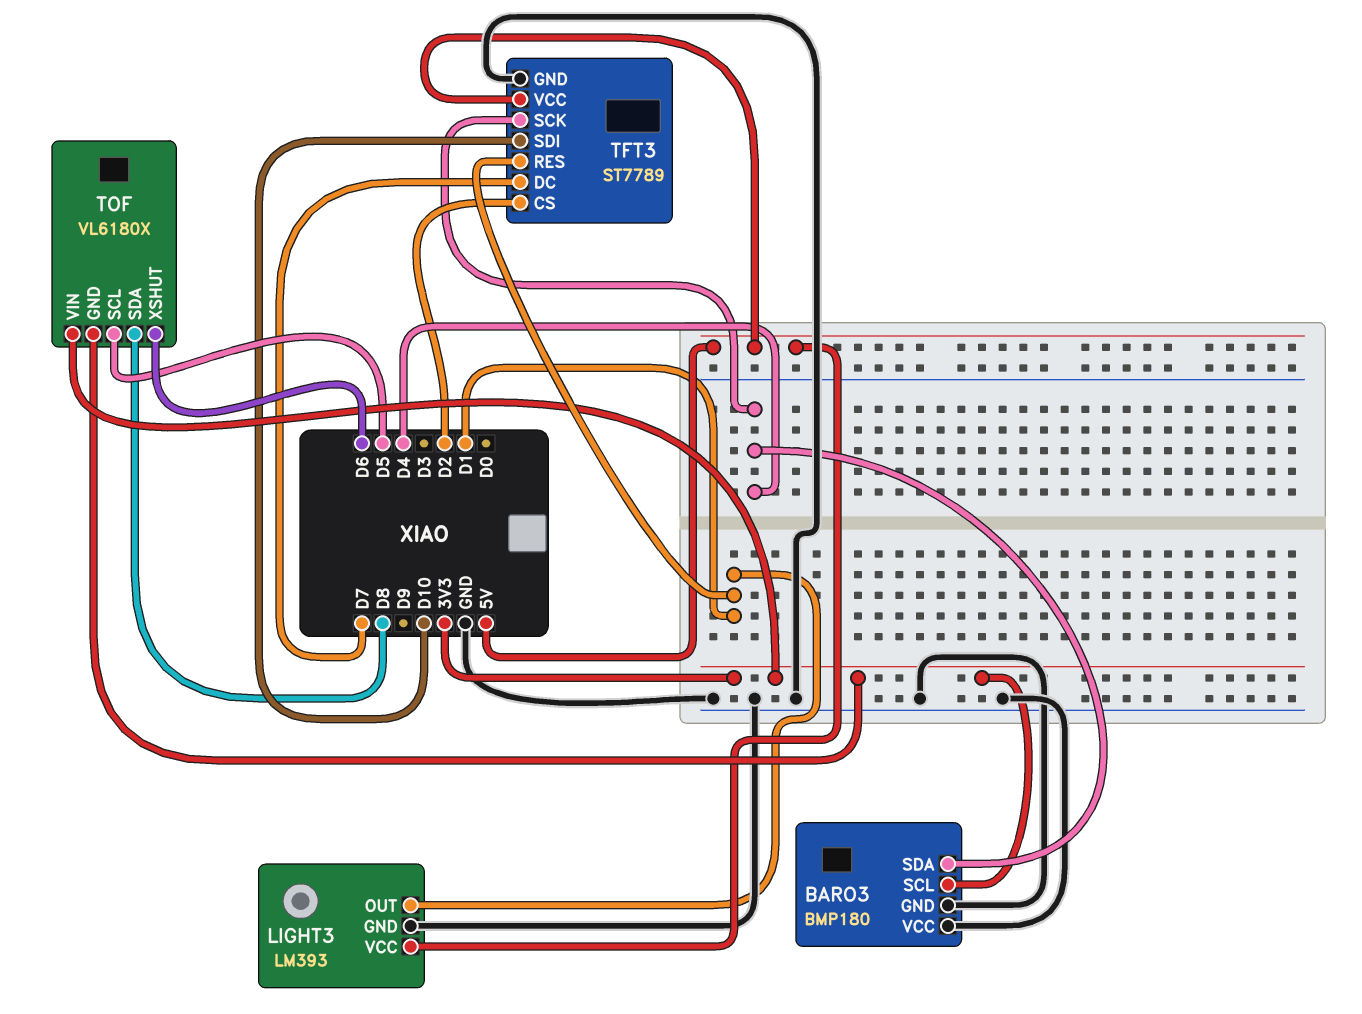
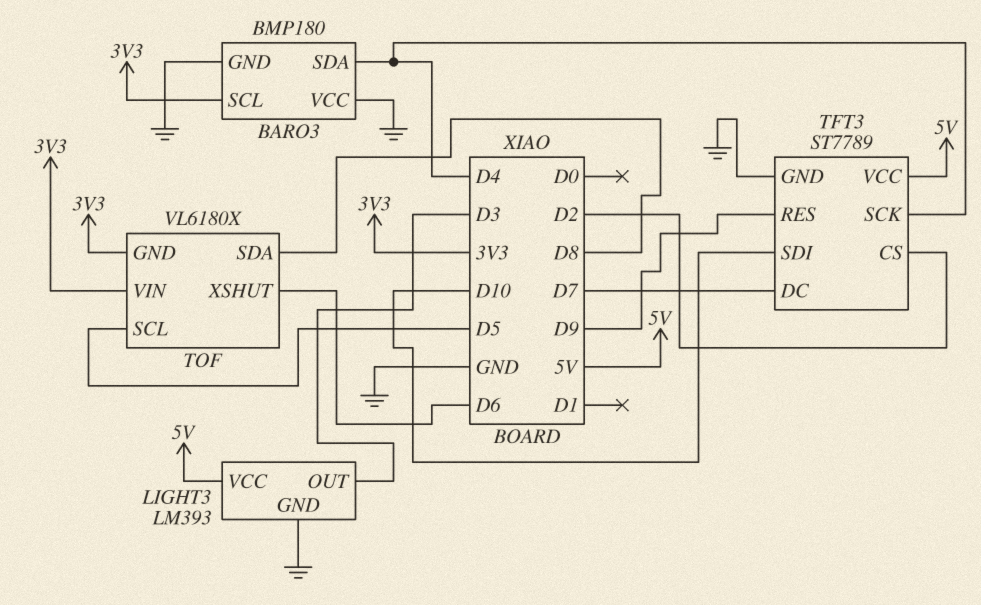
LIGHT3 pin OUT: D1 -> D3
TFT3 pin RES: D1 -> D9

